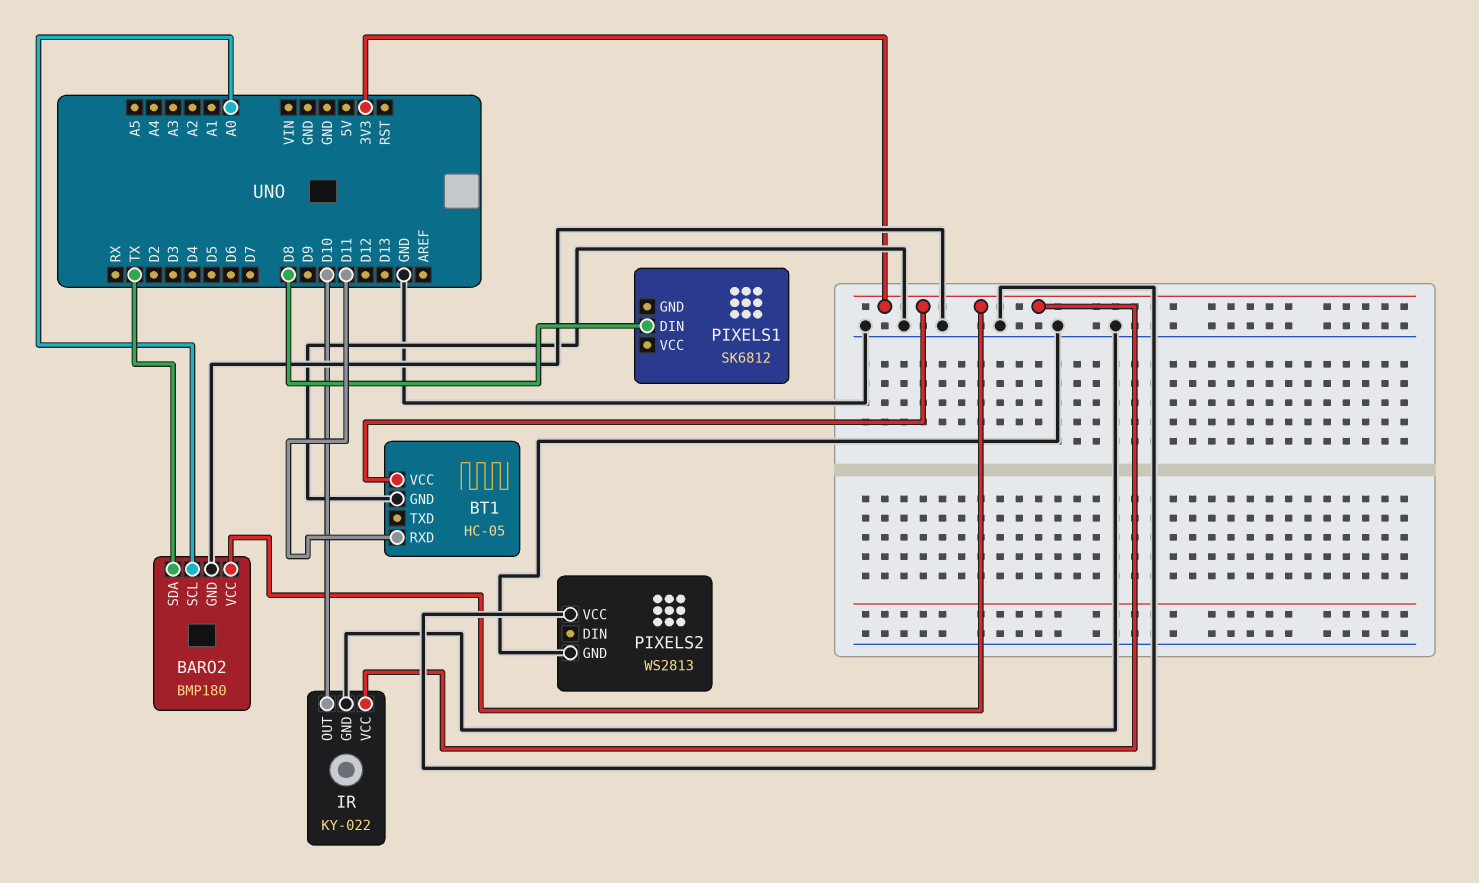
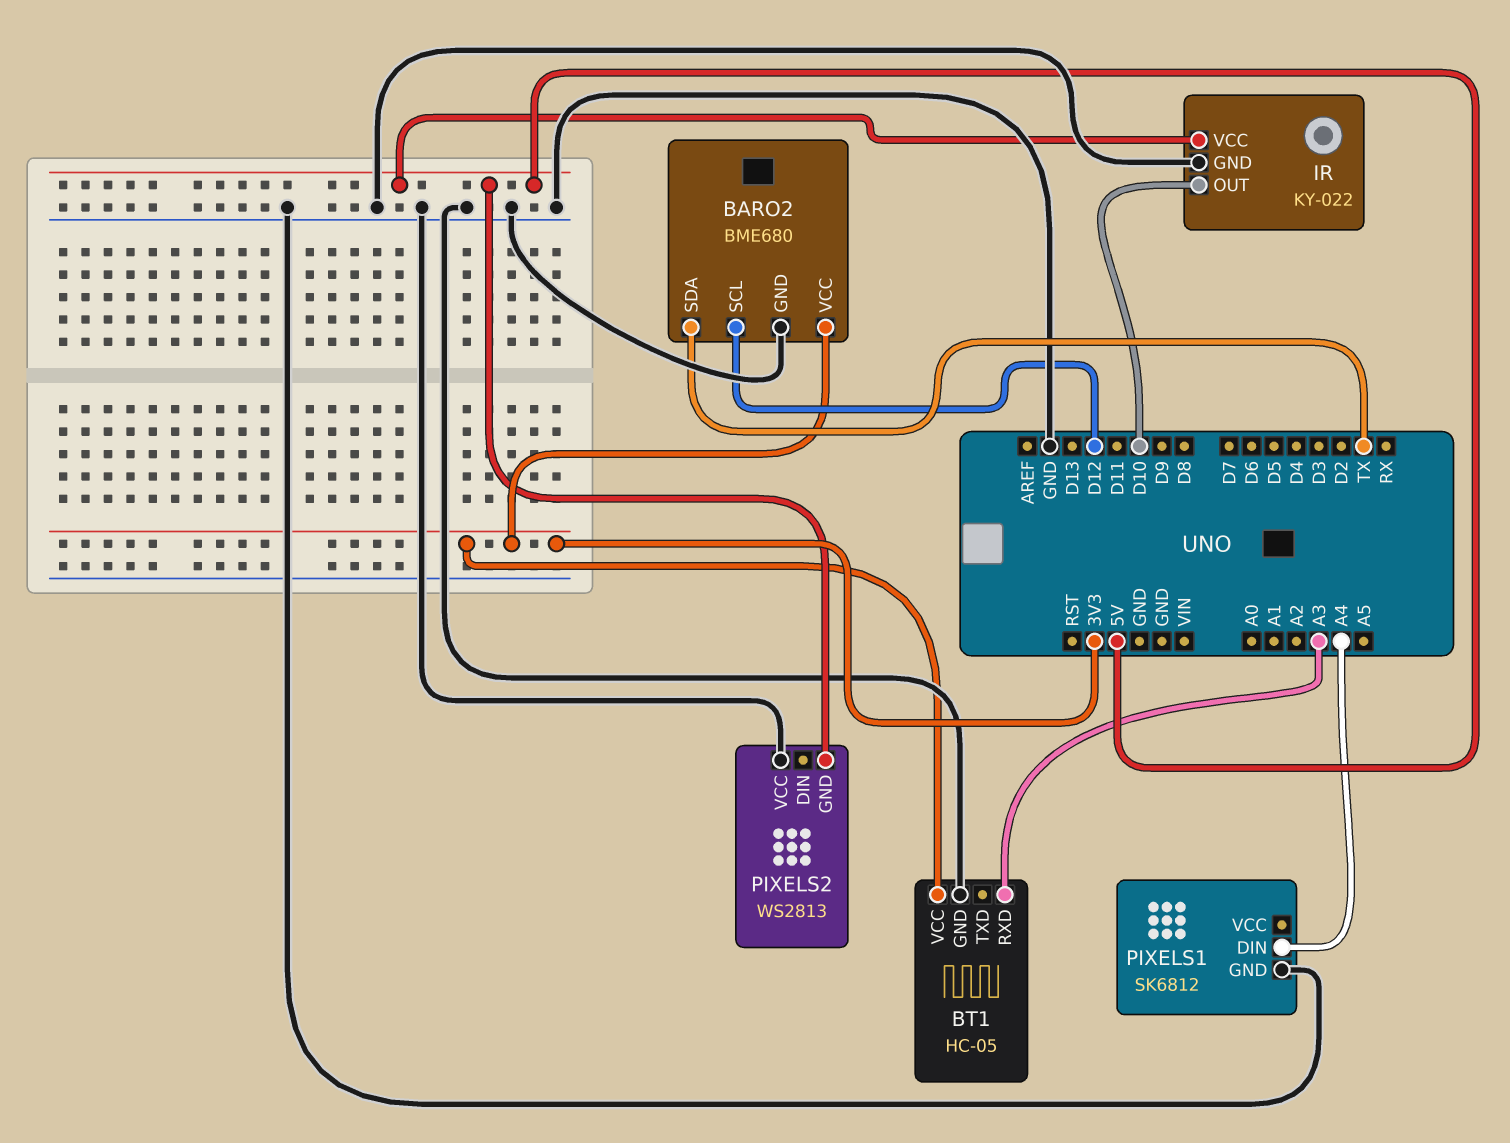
BARO2: BMP180 -> BME680
BARO2 pin SCL: A0 -> D12
BT1 pin RXD: D11 -> A3
IR pin VCC: 3V3 -> 5V
PIXELS1 pin DIN: D8 -> A4
PIXELS1 pin GND: none -> GND
PIXELS2 pin GND: GND -> 5V

